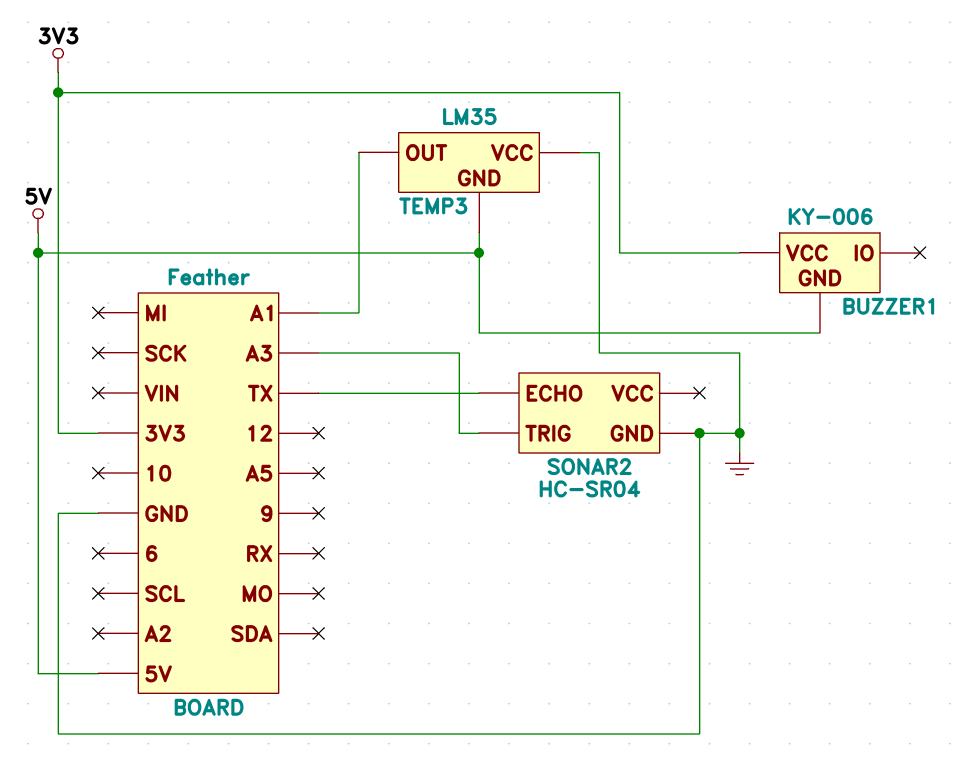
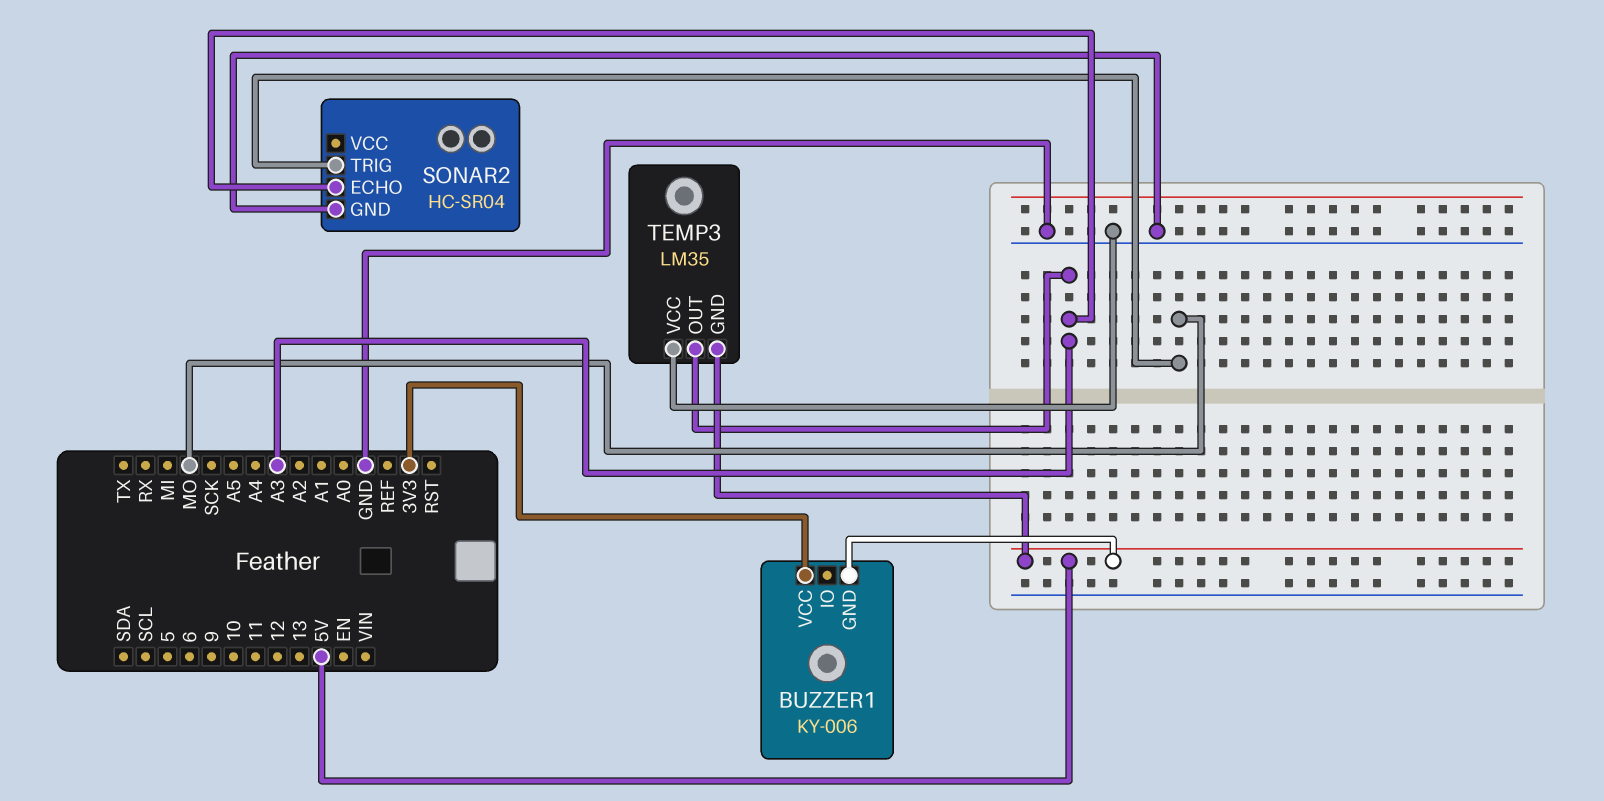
SONAR2 pin ECHO: TX -> A3
SONAR2 pin TRIG: A3 -> MO
TEMP3 pin OUT: A1 -> A3

